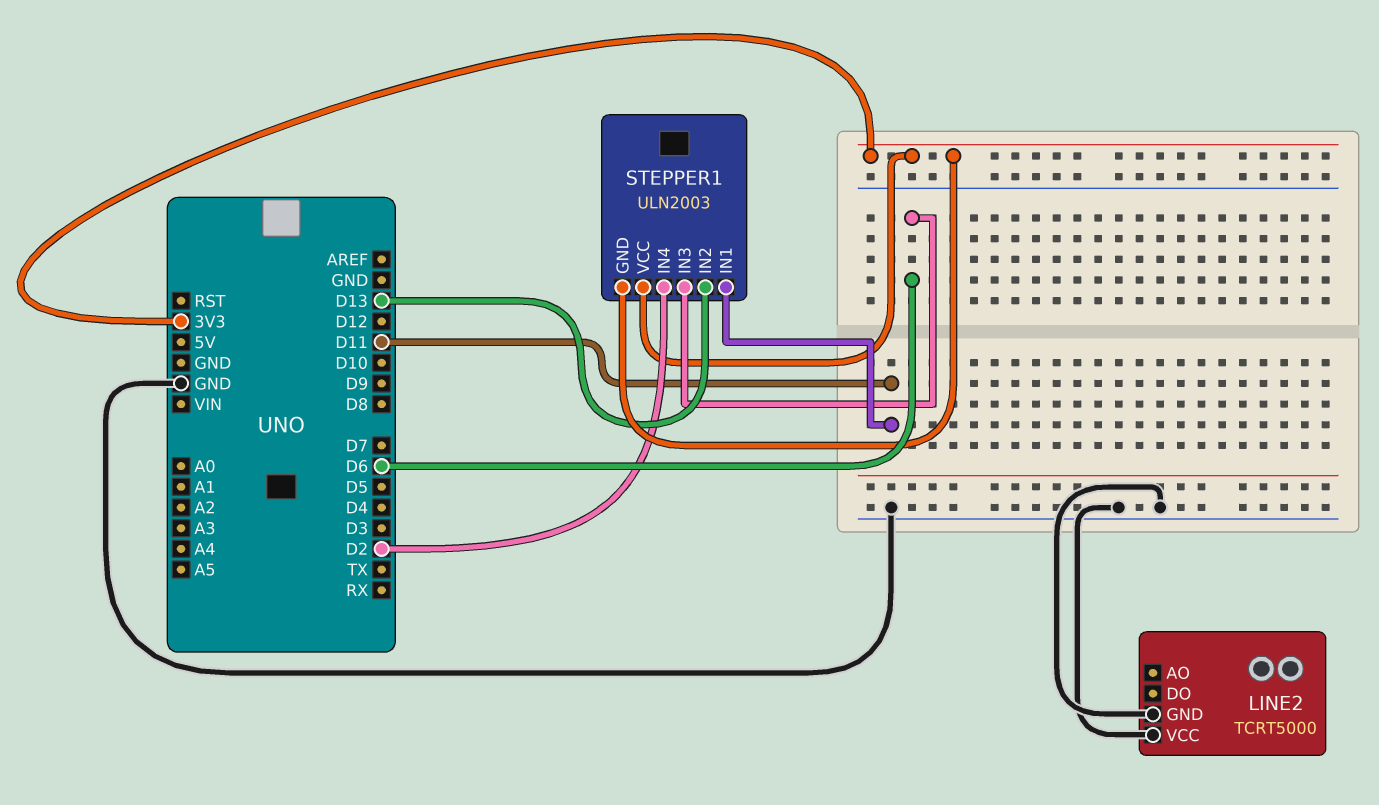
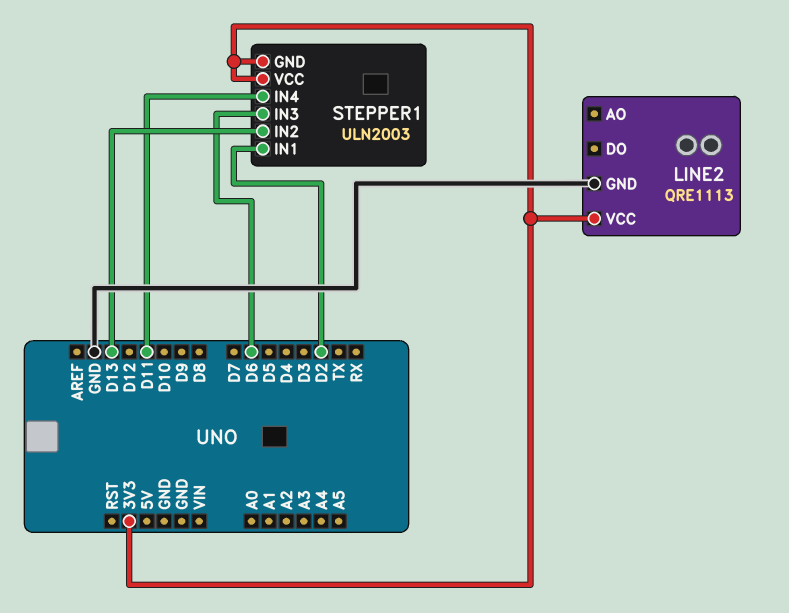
LINE2: TCRT5000 -> QRE1113
LINE2 pin VCC: GND -> 3V3
STEPPER1 pin IN1: D11 -> D2
STEPPER1 pin IN4: D2 -> D11

